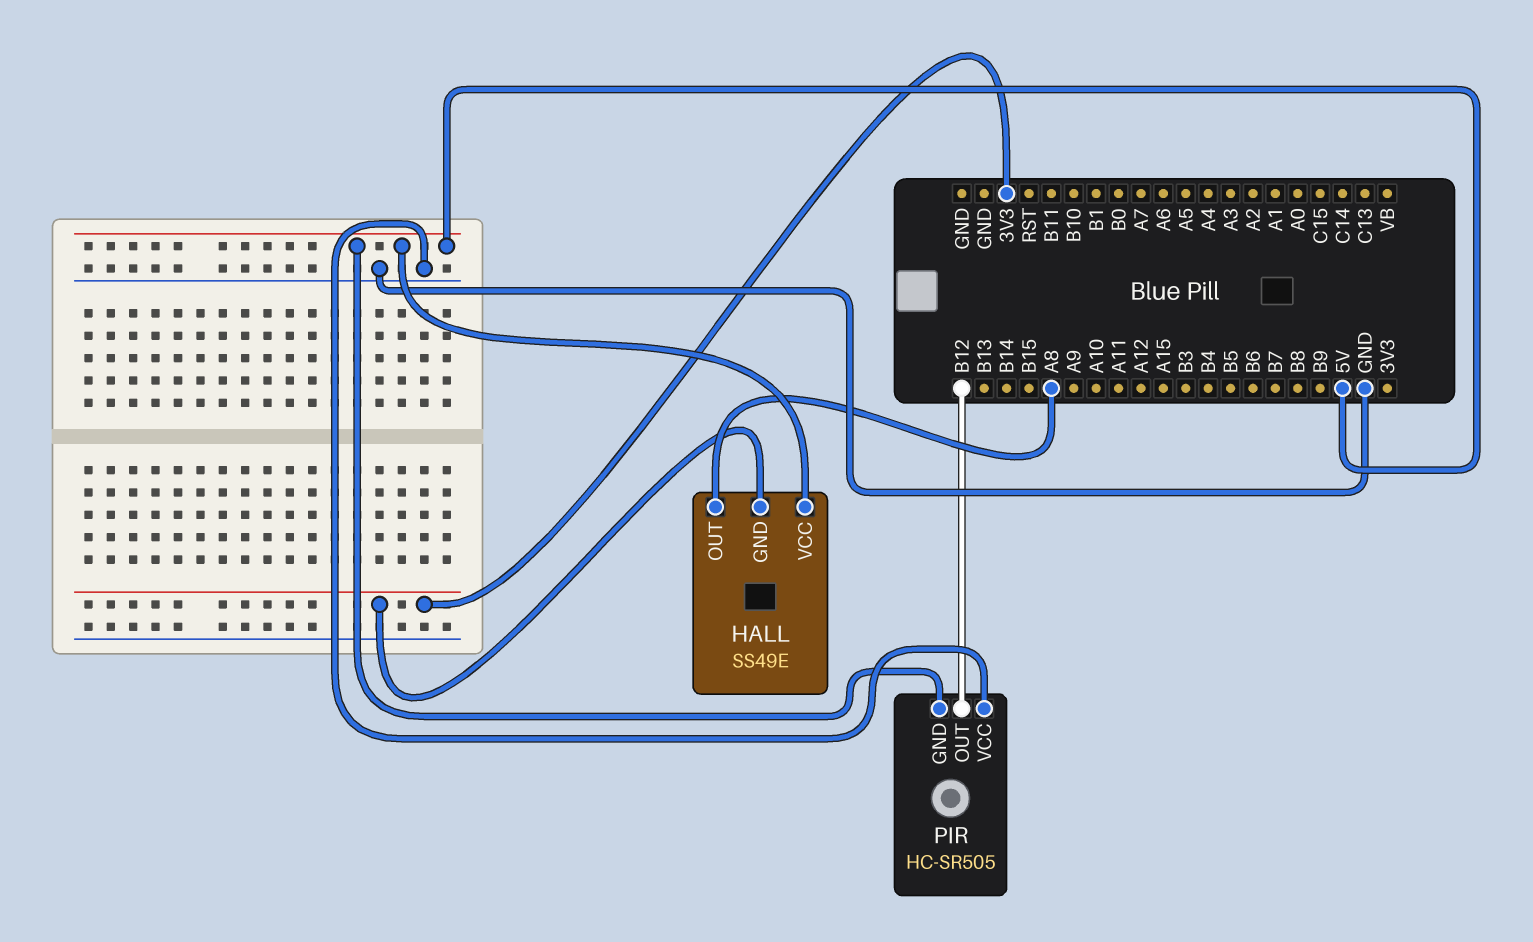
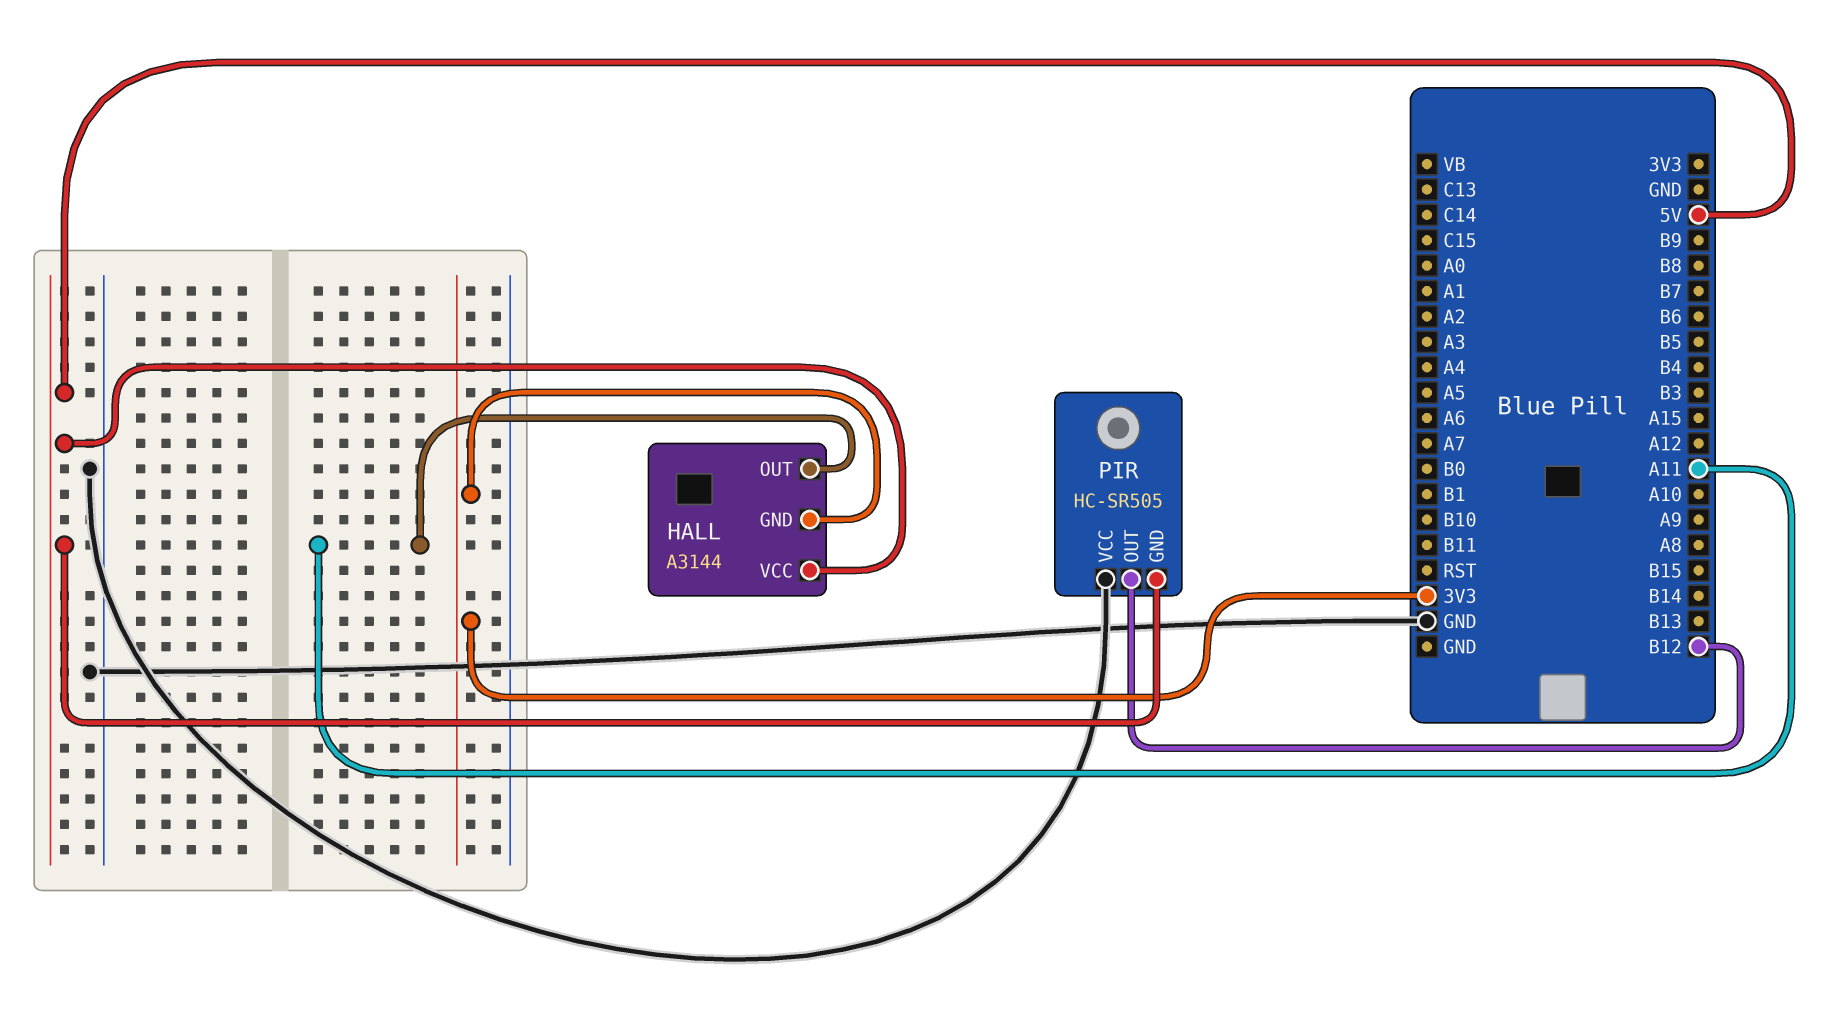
HALL: SS49E -> A3144
HALL pin OUT: A8 -> A11

